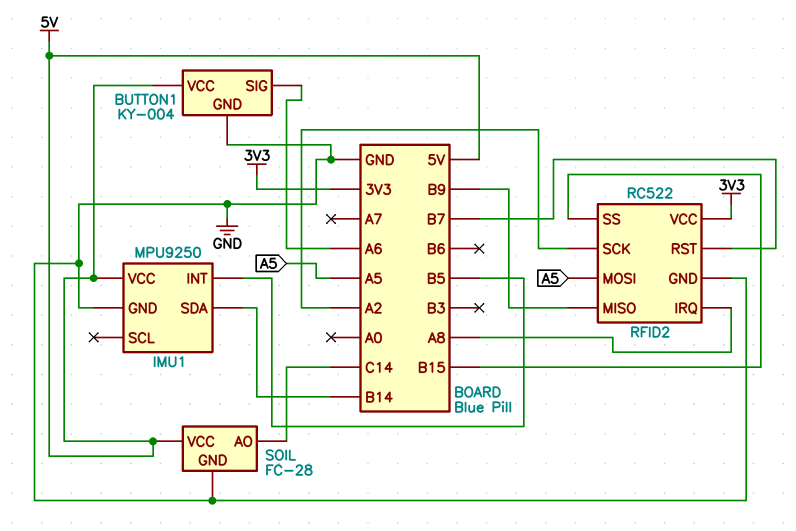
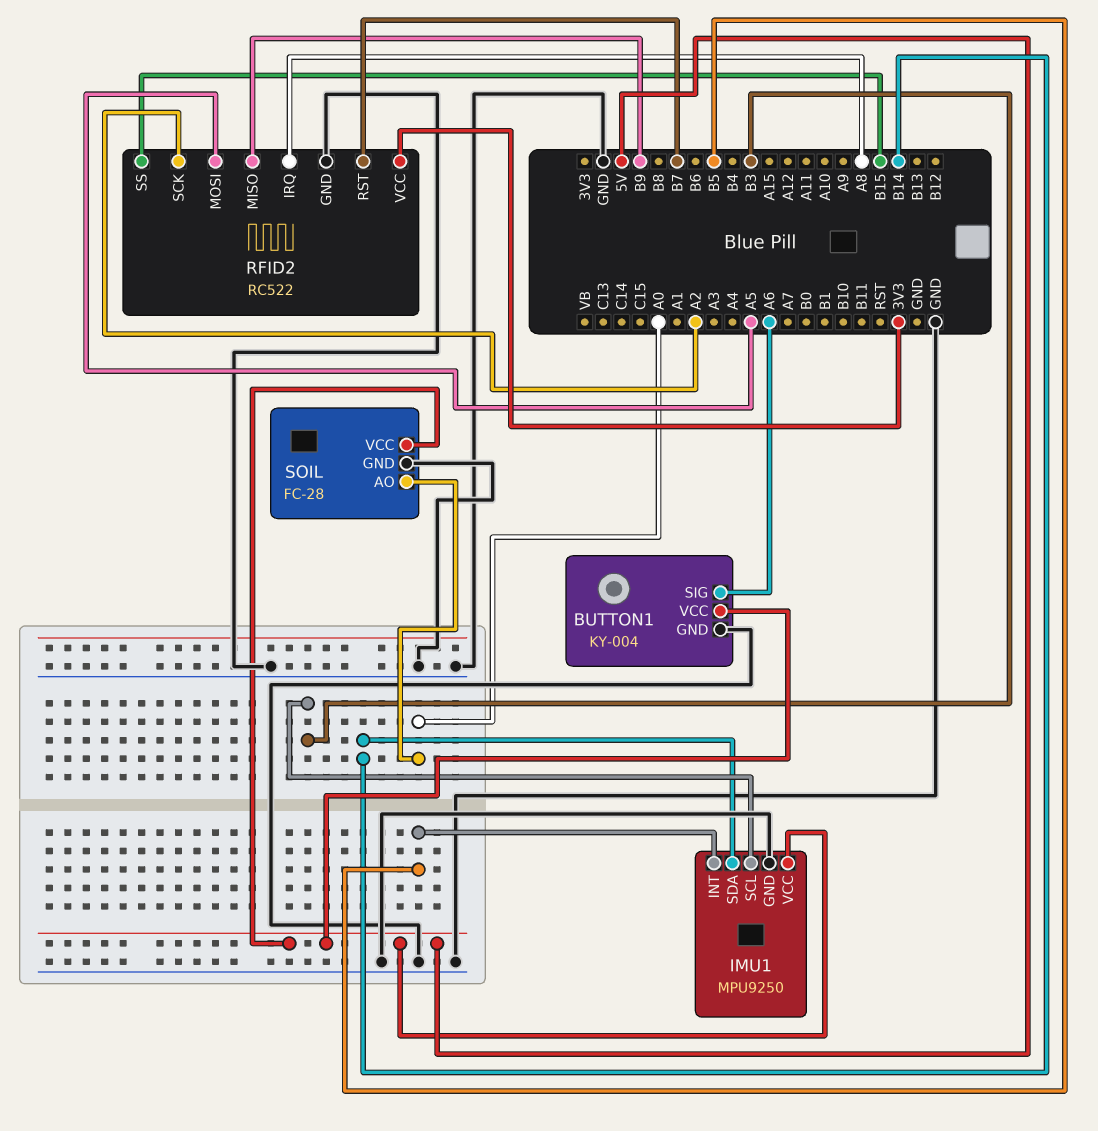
IMU1 pin SCL: none -> B3
SOIL pin AO: C14 -> A0

